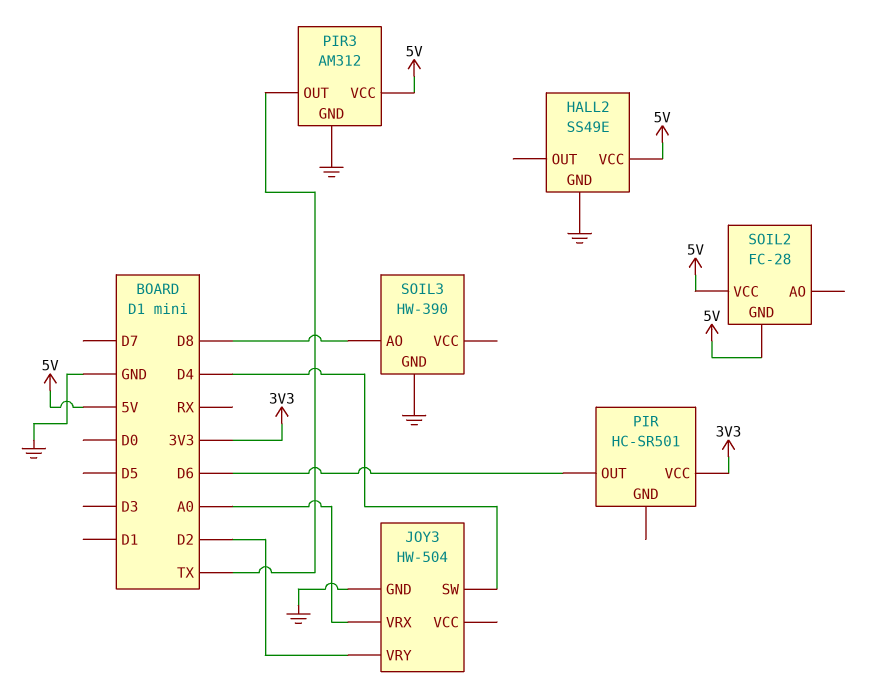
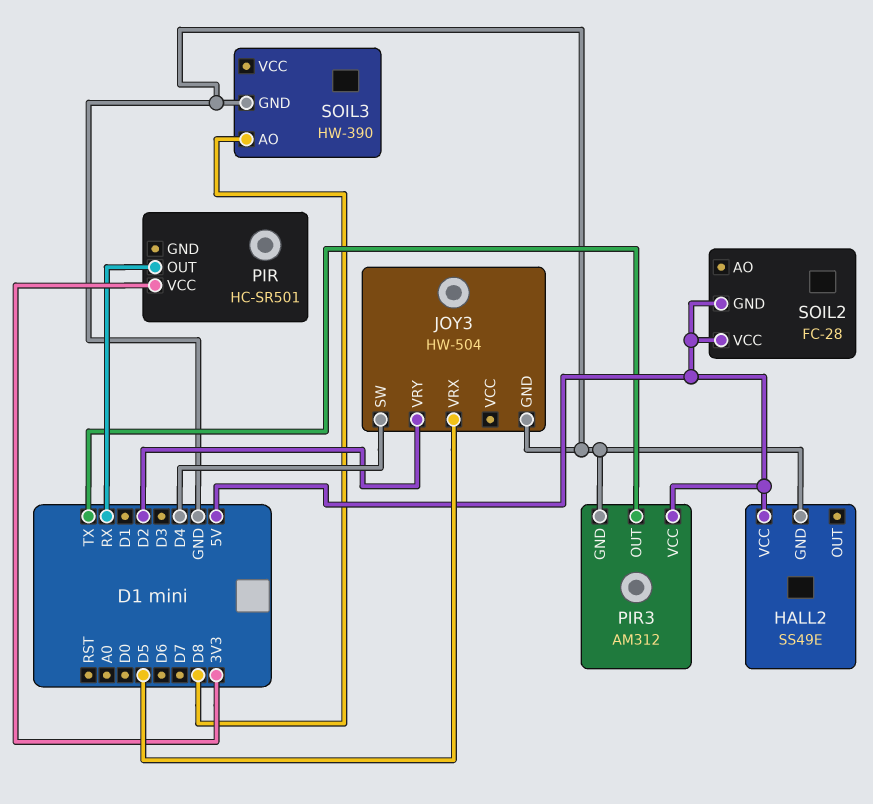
JOY3 pin VRX: A0 -> D5
PIR pin OUT: D6 -> RX

